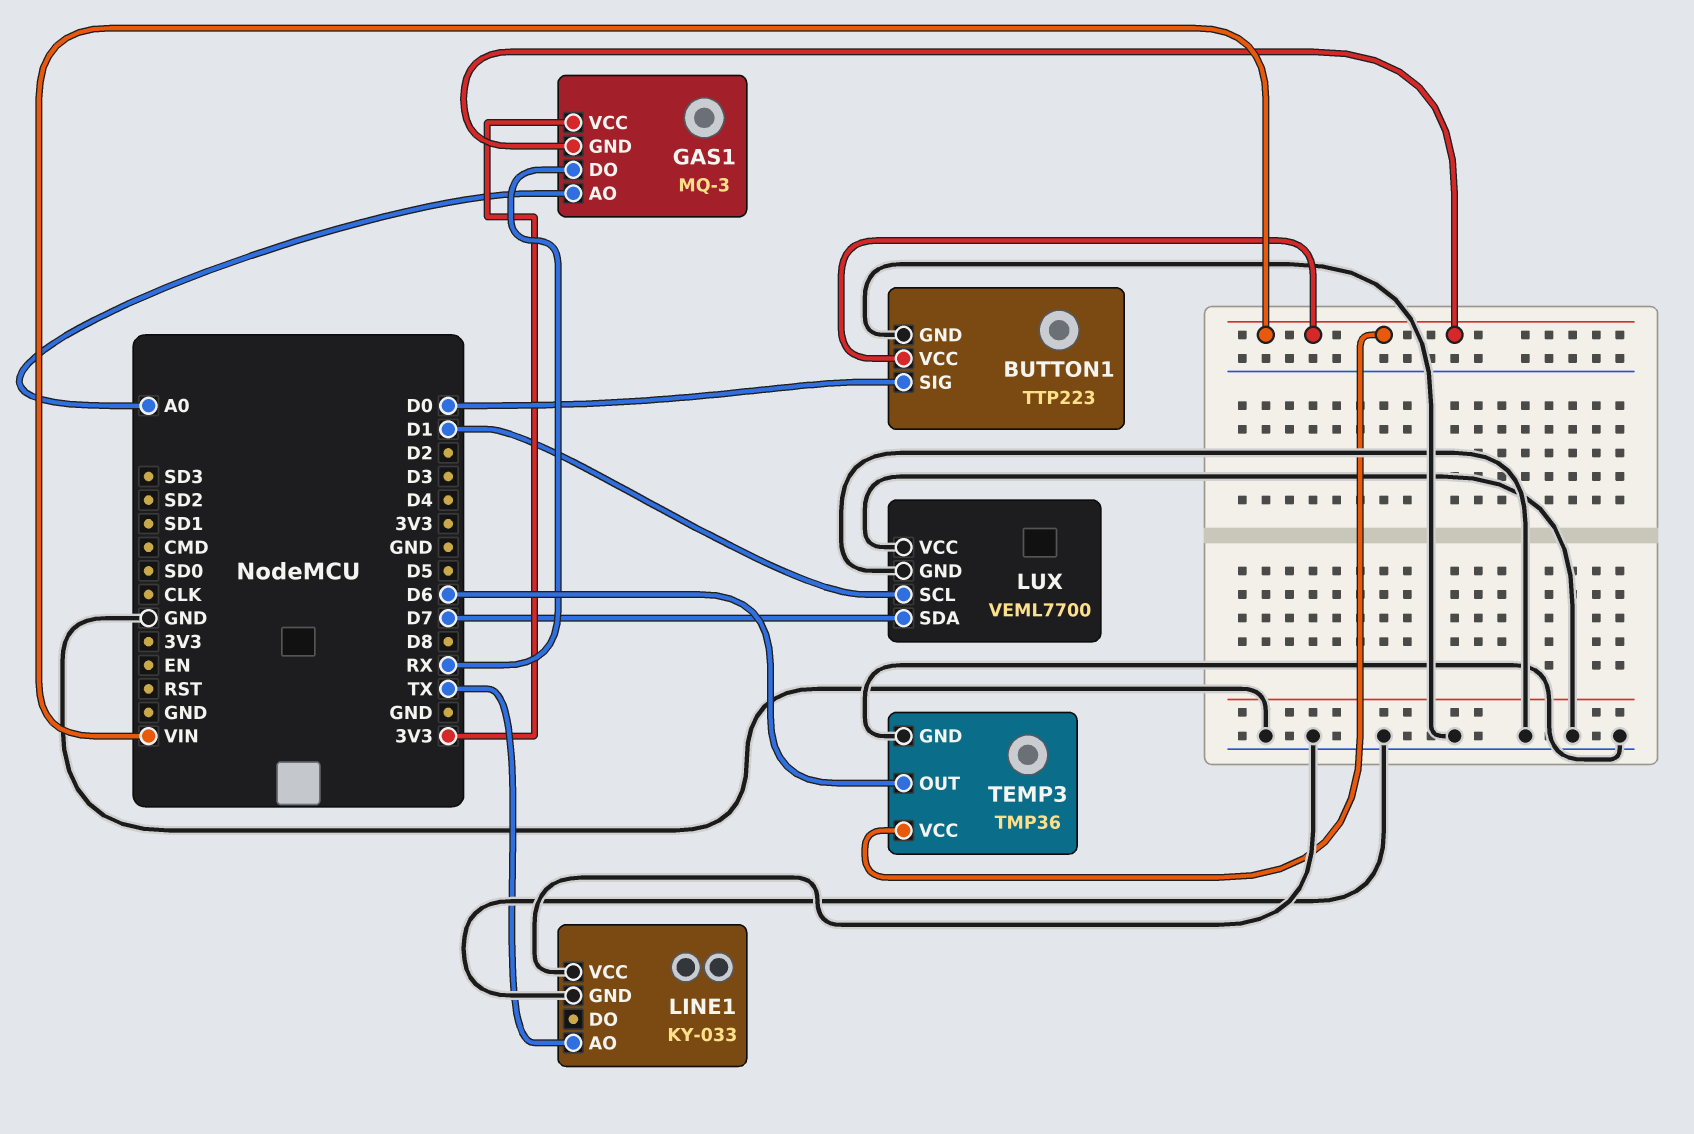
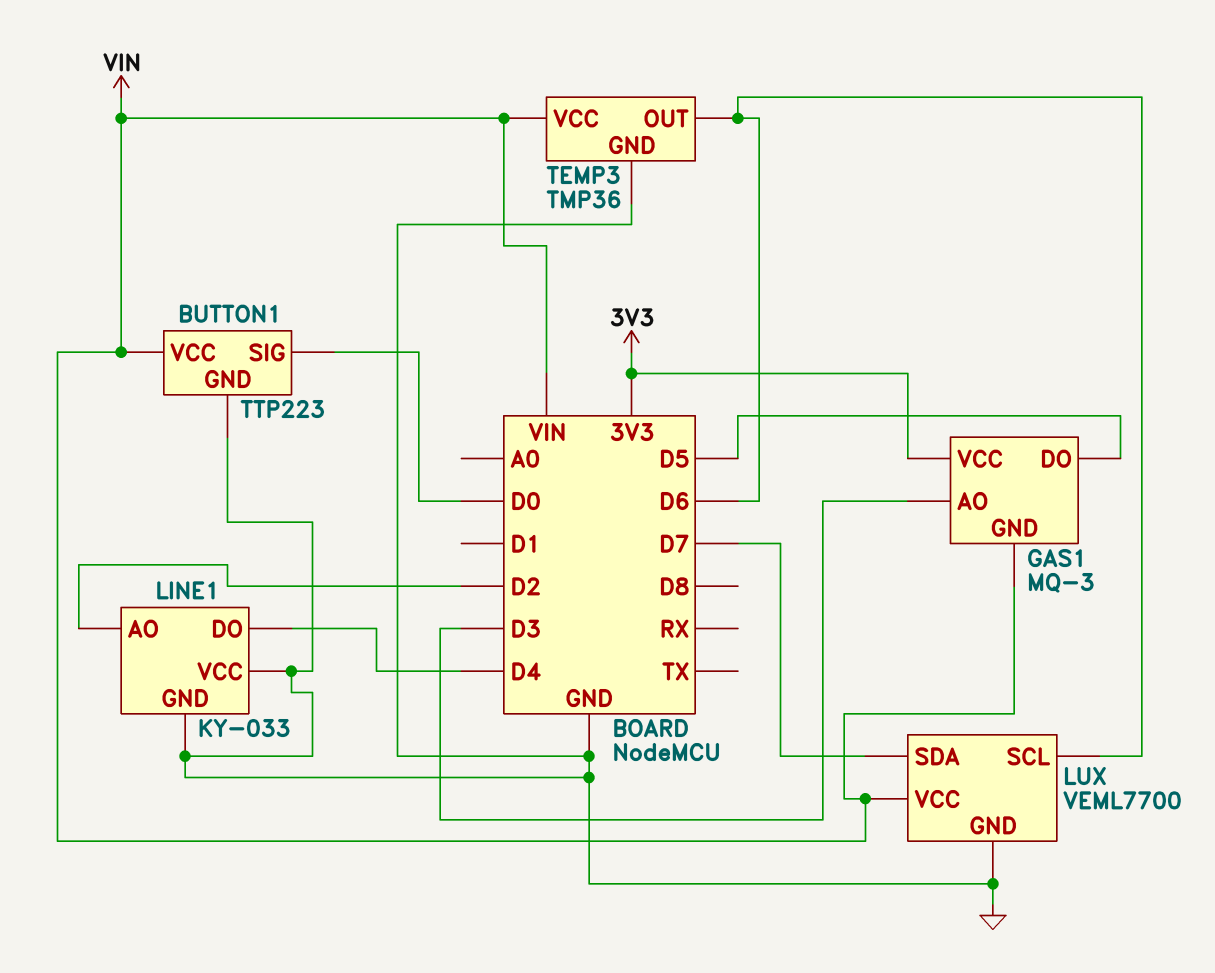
GAS1 pin AO: A0 -> D3
GAS1 pin DO: RX -> D5
LINE1 pin AO: TX -> D2
LINE1 pin DO: none -> D4
LUX pin SCL: D1 -> D6
LUX pin VCC: GND -> VIN

